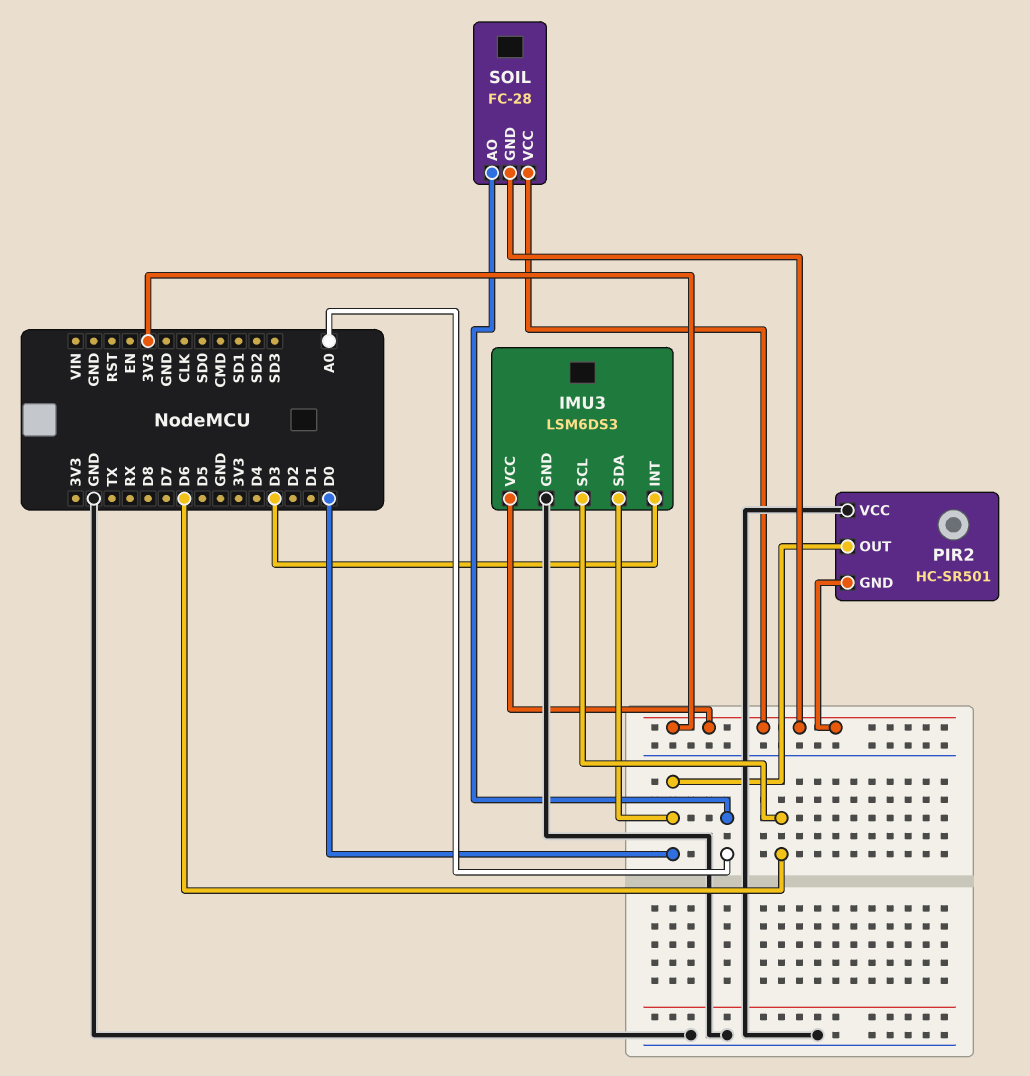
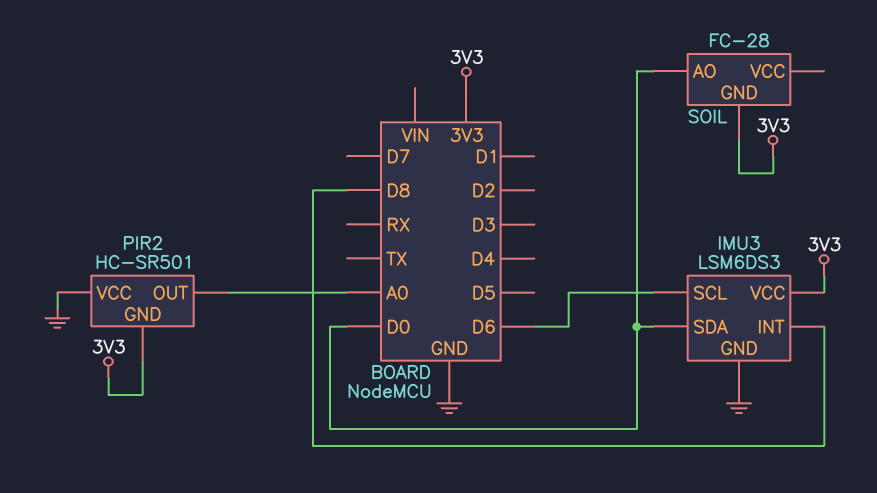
IMU3 pin INT: D3 -> D8
PIR2 pin OUT: D0 -> A0
SOIL pin AO: A0 -> D0
SOIL pin VCC: 3V3 -> none

